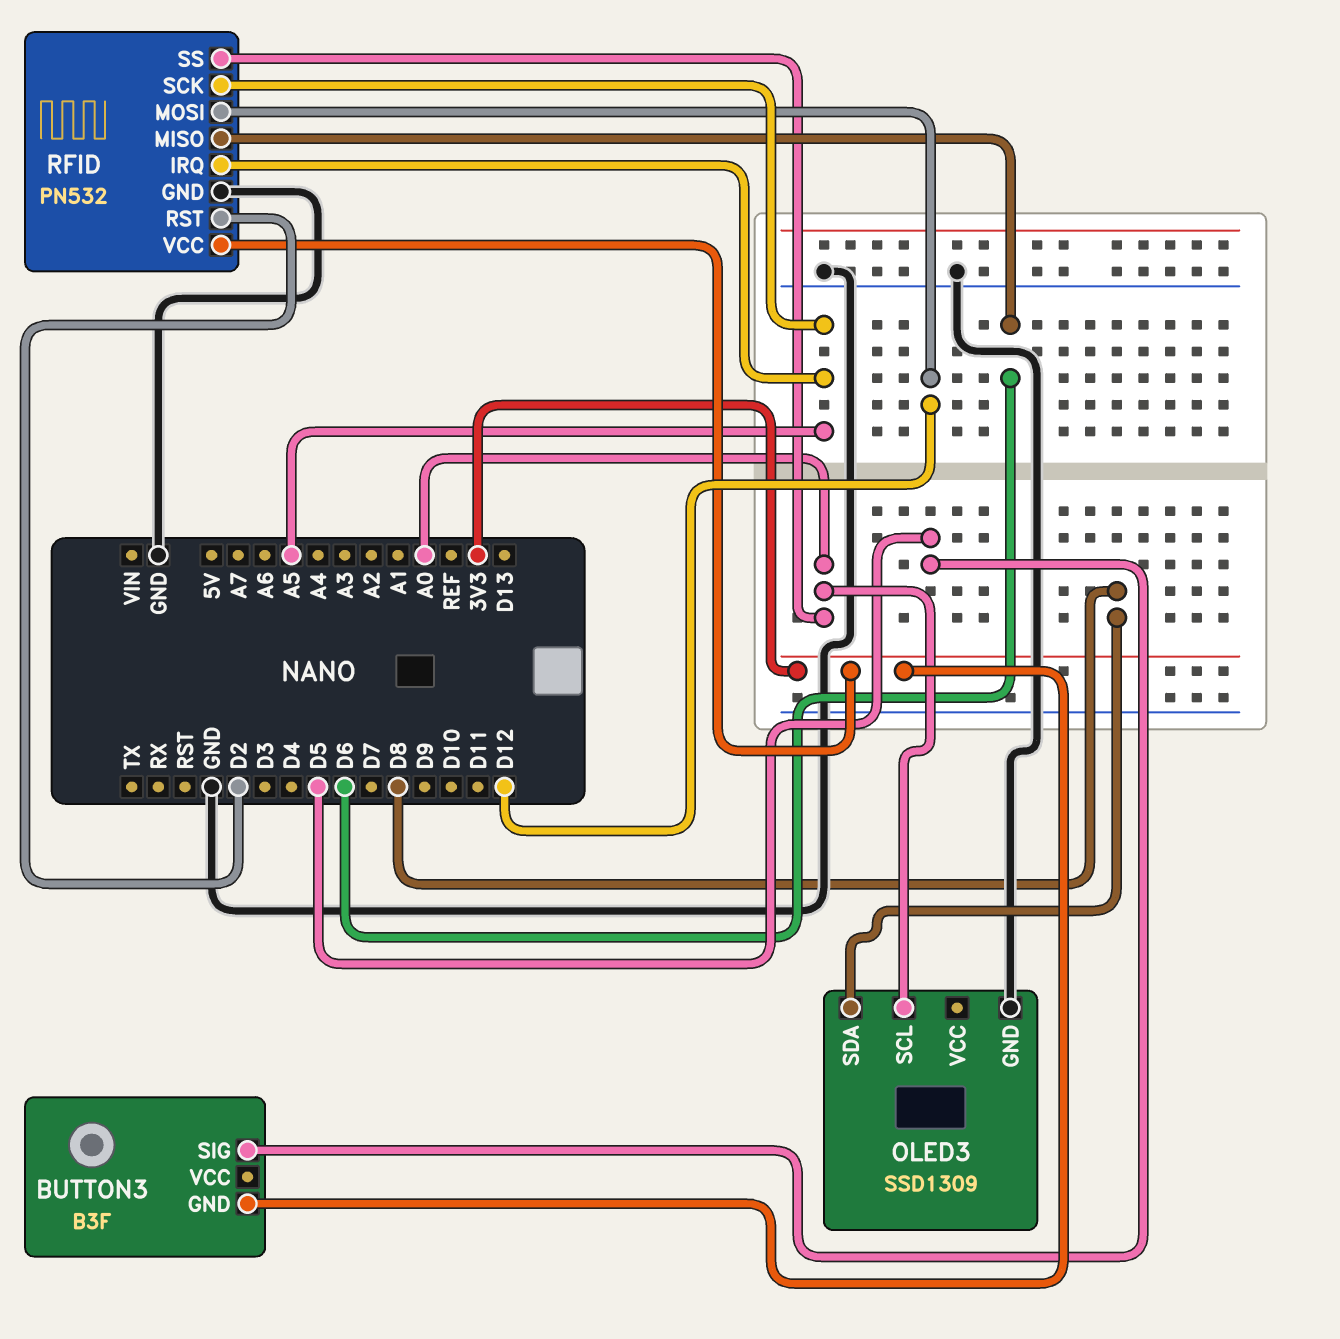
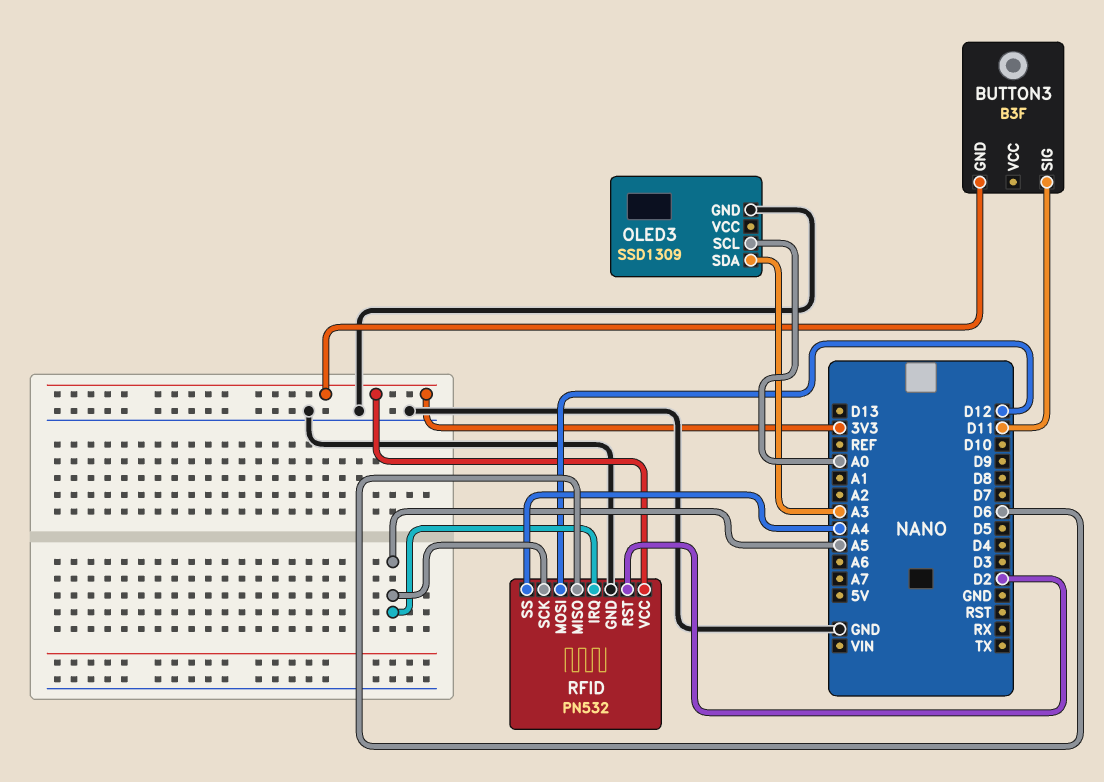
BUTTON3 pin SIG: D5 -> D11
OLED3 pin SDA: D8 -> A3
RFID pin SS: A0 -> A4

